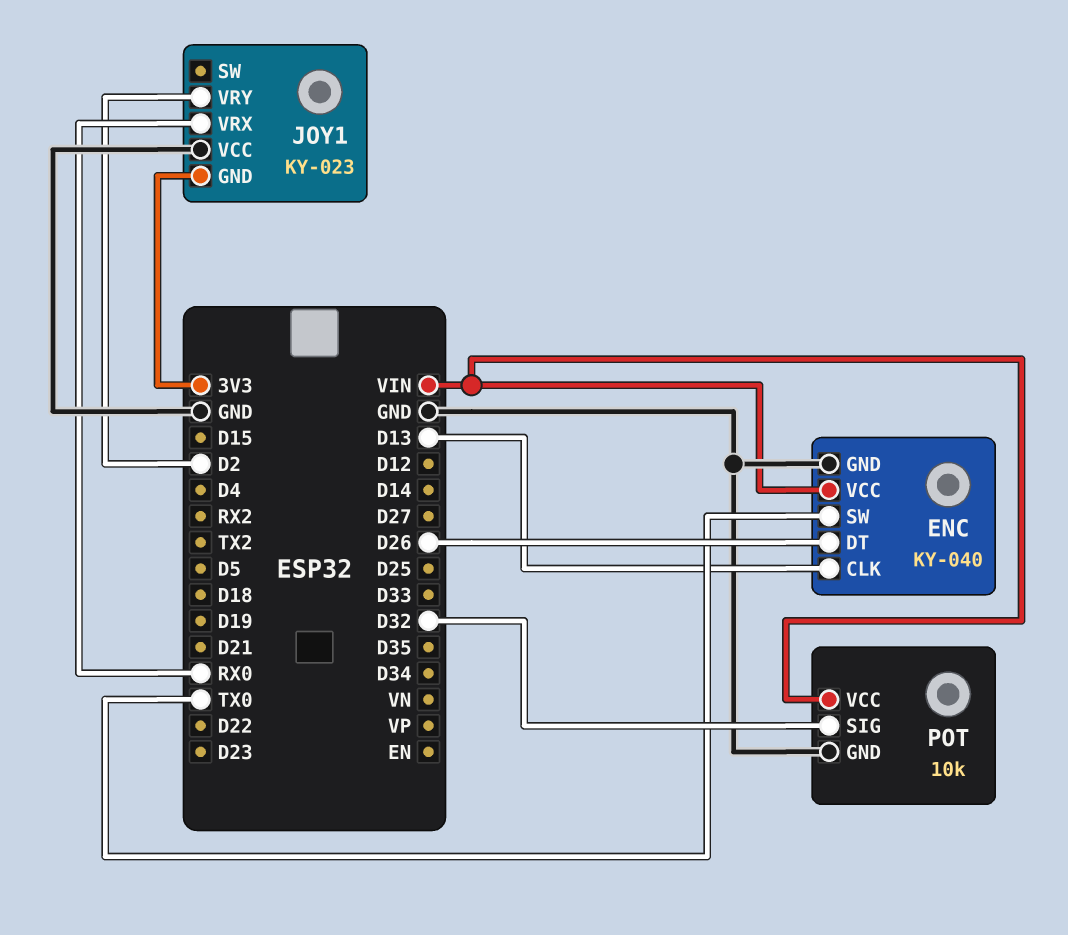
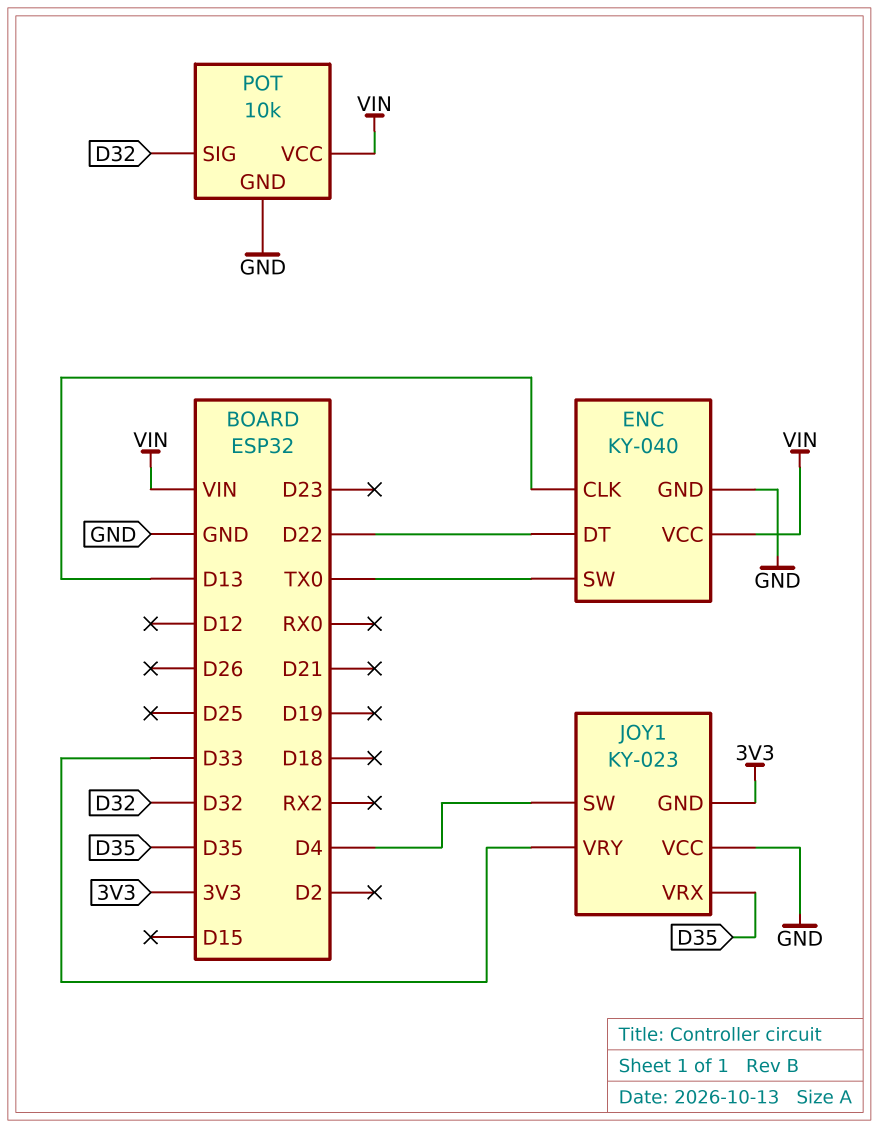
ENC pin DT: D26 -> D22
JOY1 pin SW: none -> D4
JOY1 pin VRX: RX0 -> D35
JOY1 pin VRY: D2 -> D33

